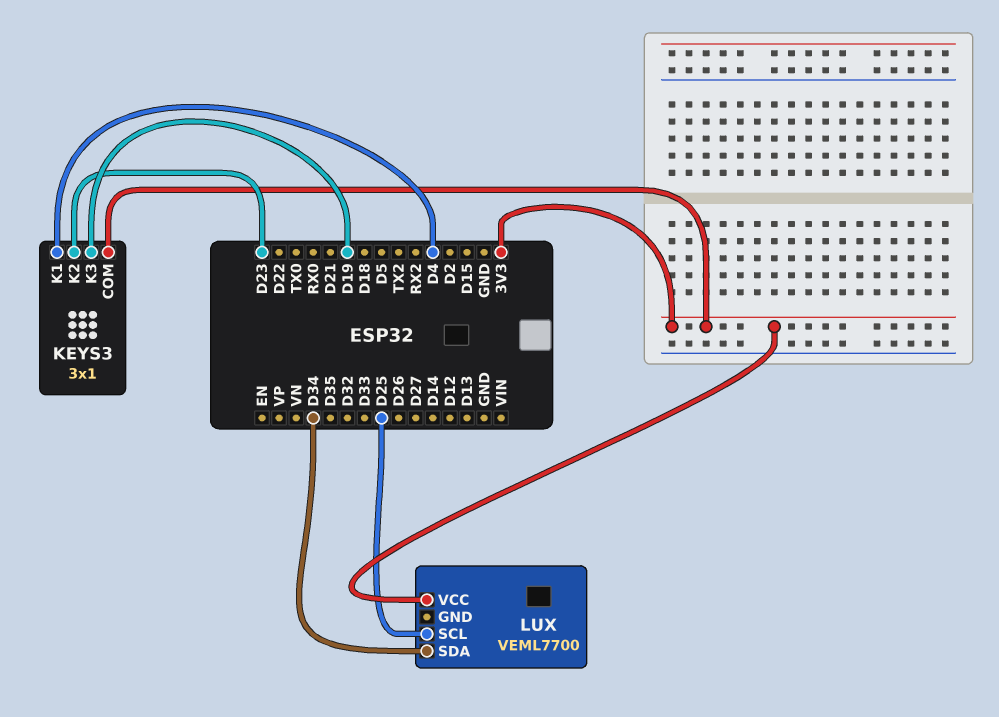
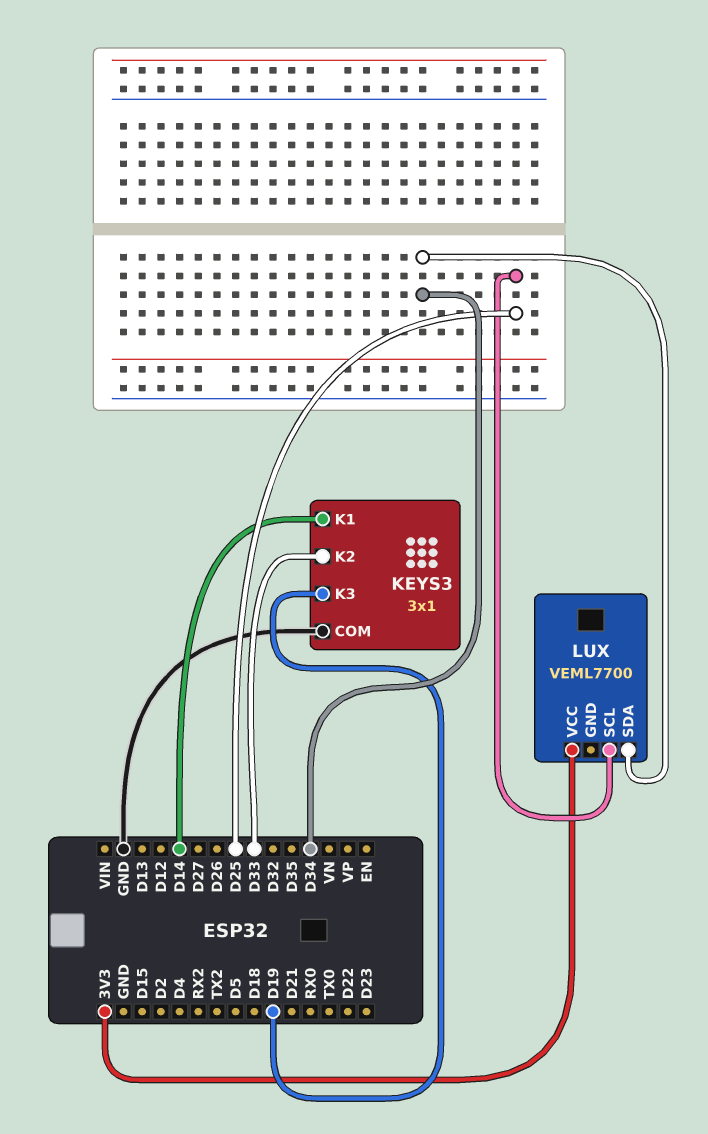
KEYS3 pin COM: 3V3 -> GND
KEYS3 pin K1: D4 -> D14
KEYS3 pin K2: D23 -> D33

